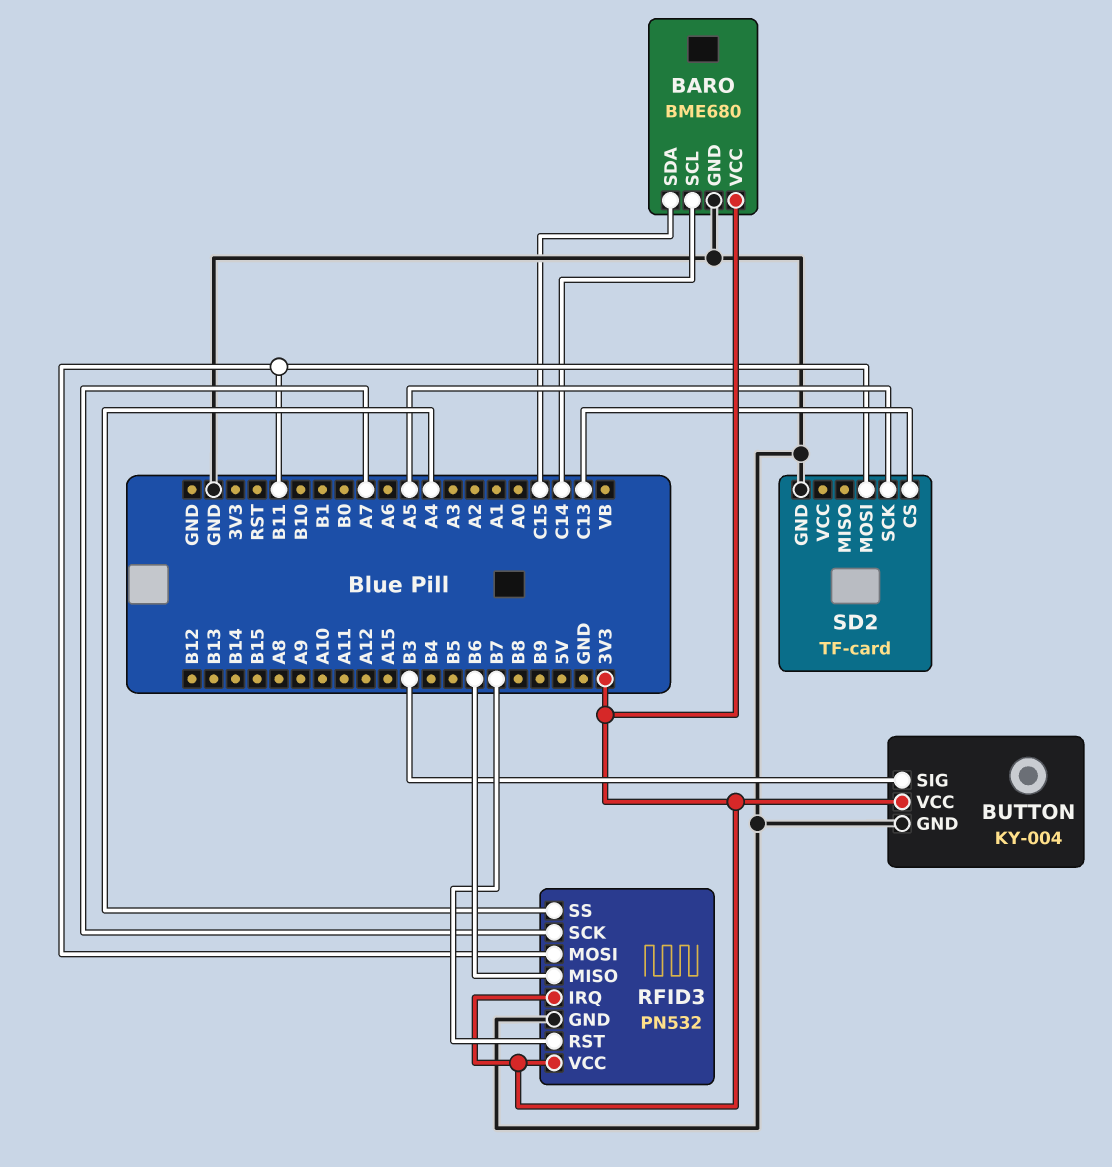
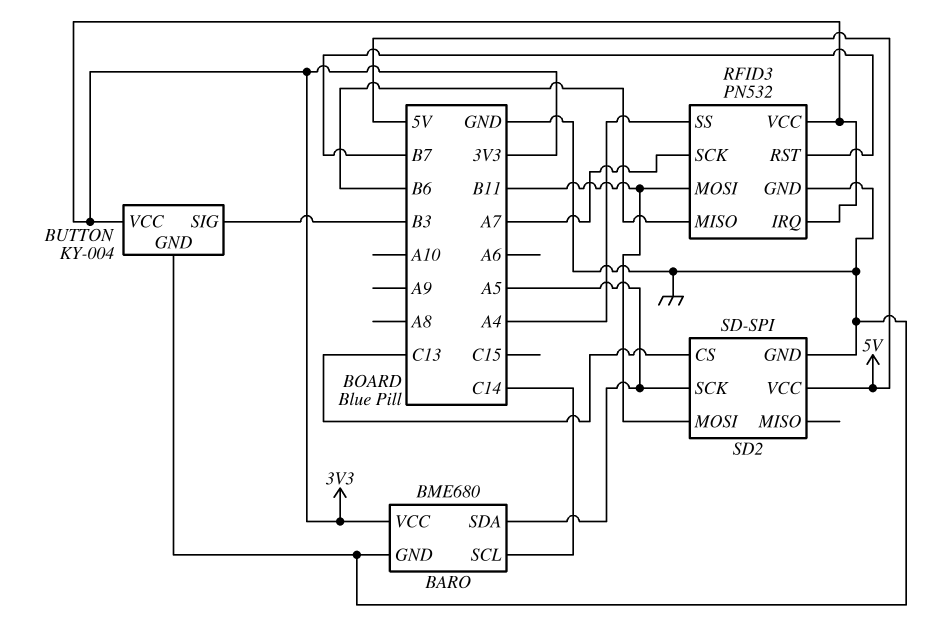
BARO pin SDA: C15 -> A5
SD2: TF-card -> SD-SPI
SD2 pin VCC: none -> 5V

